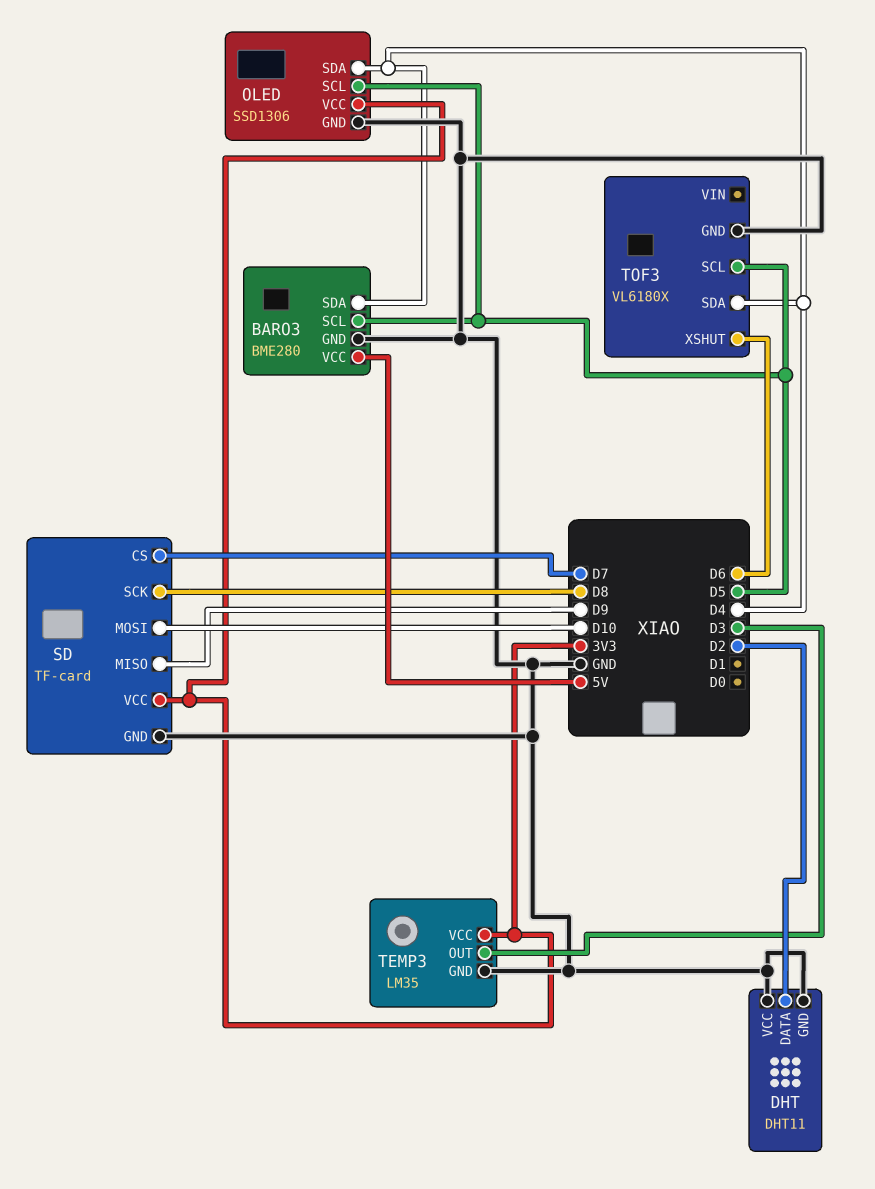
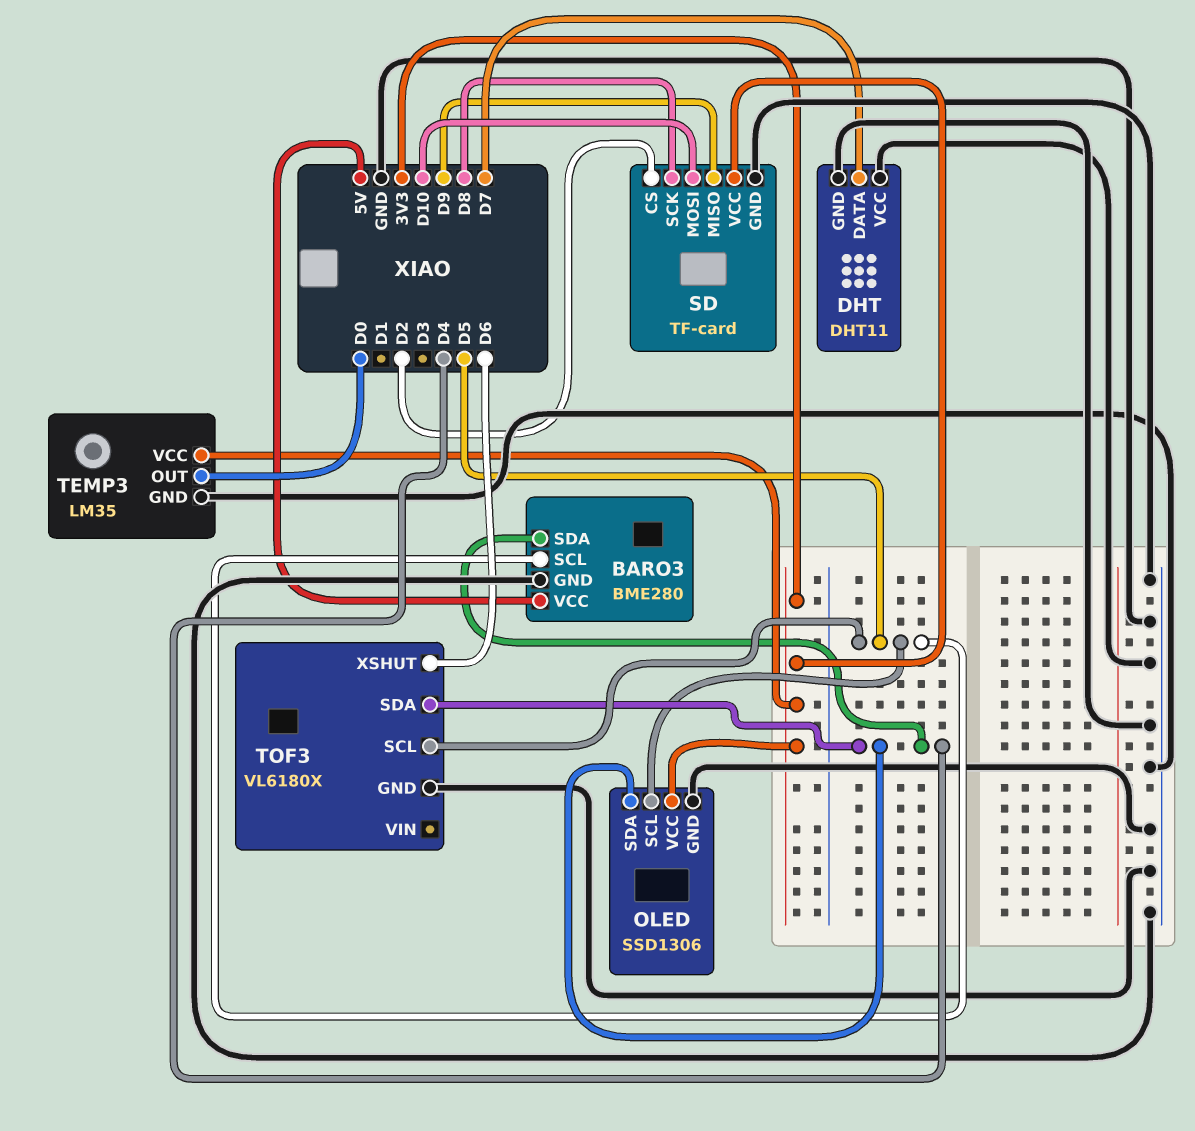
DHT pin DATA: D2 -> D7
SD pin CS: D7 -> D2
TEMP3 pin OUT: D3 -> D0

